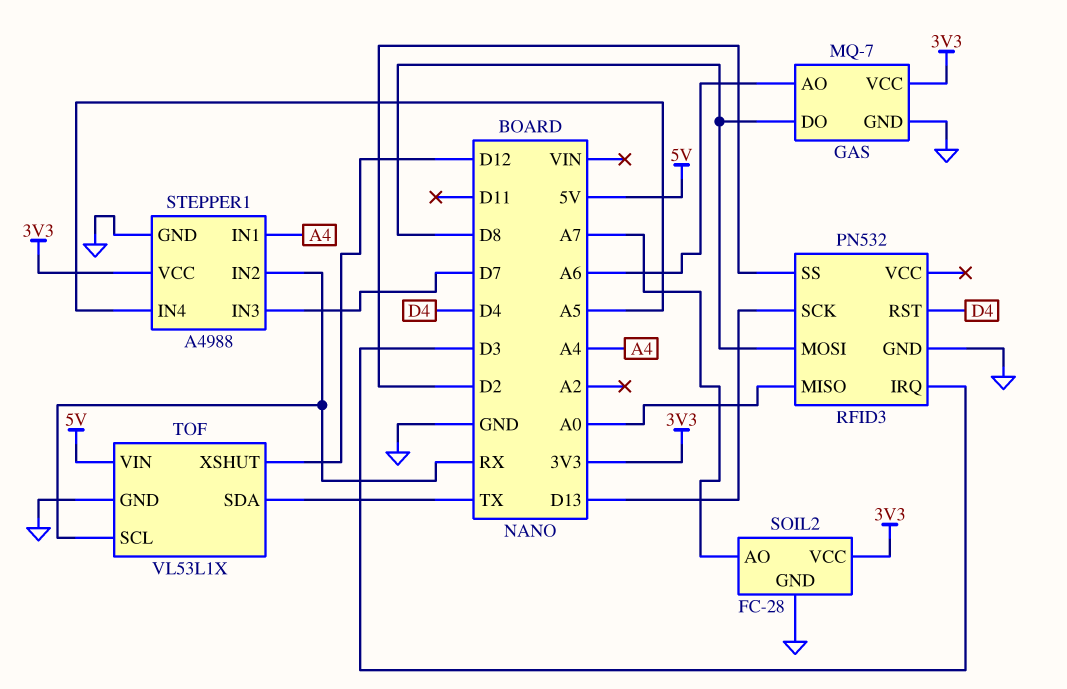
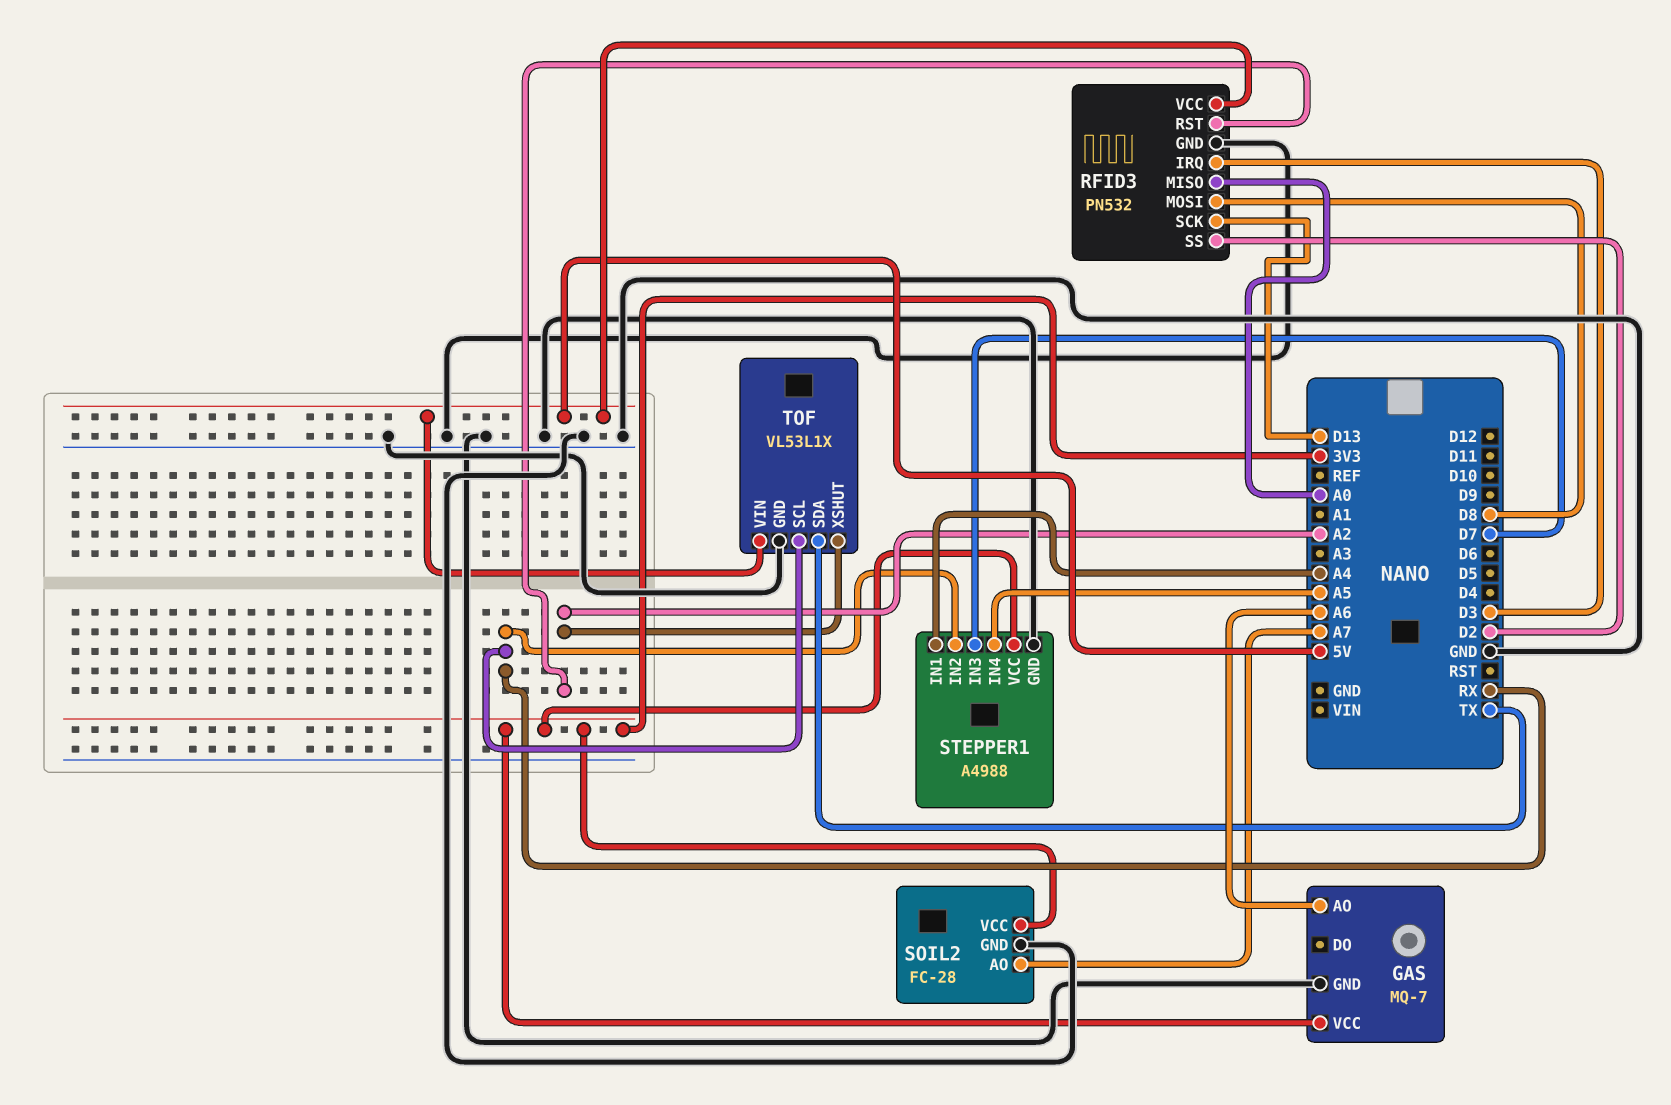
GAS pin DO: D8 -> none
RFID3 pin RST: D4 -> A2
RFID3 pin VCC: none -> 5V
TOF pin XSHUT: D12 -> A2

